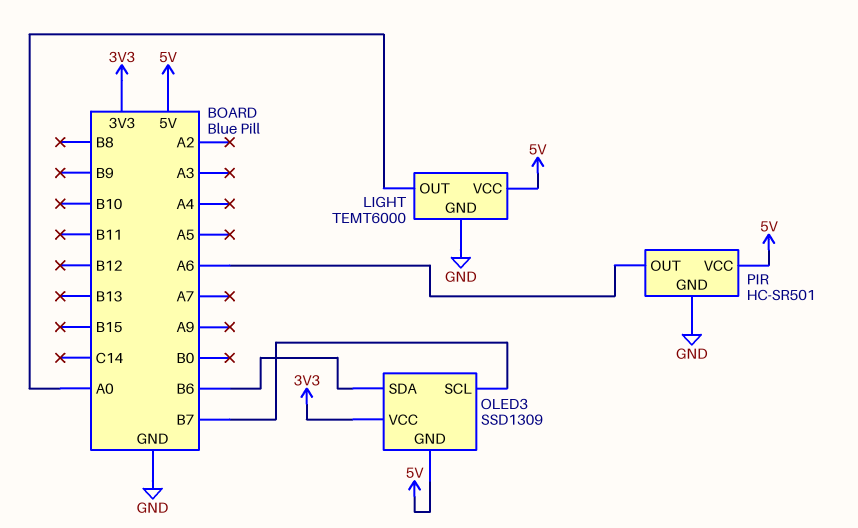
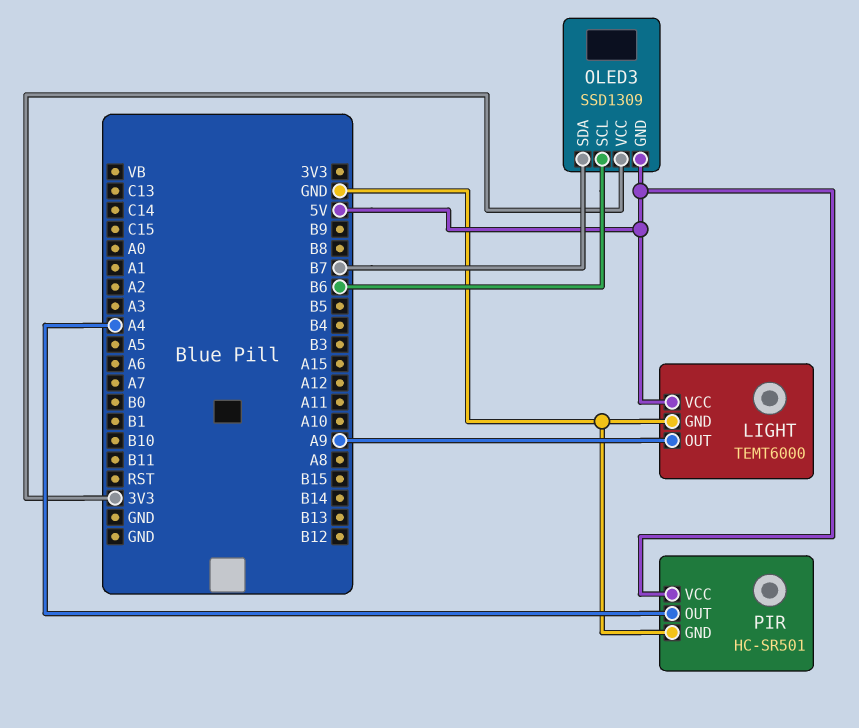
LIGHT pin OUT: A0 -> A9
OLED3 pin SCL: B7 -> B6
OLED3 pin SDA: B6 -> B7
PIR pin OUT: A6 -> A4

